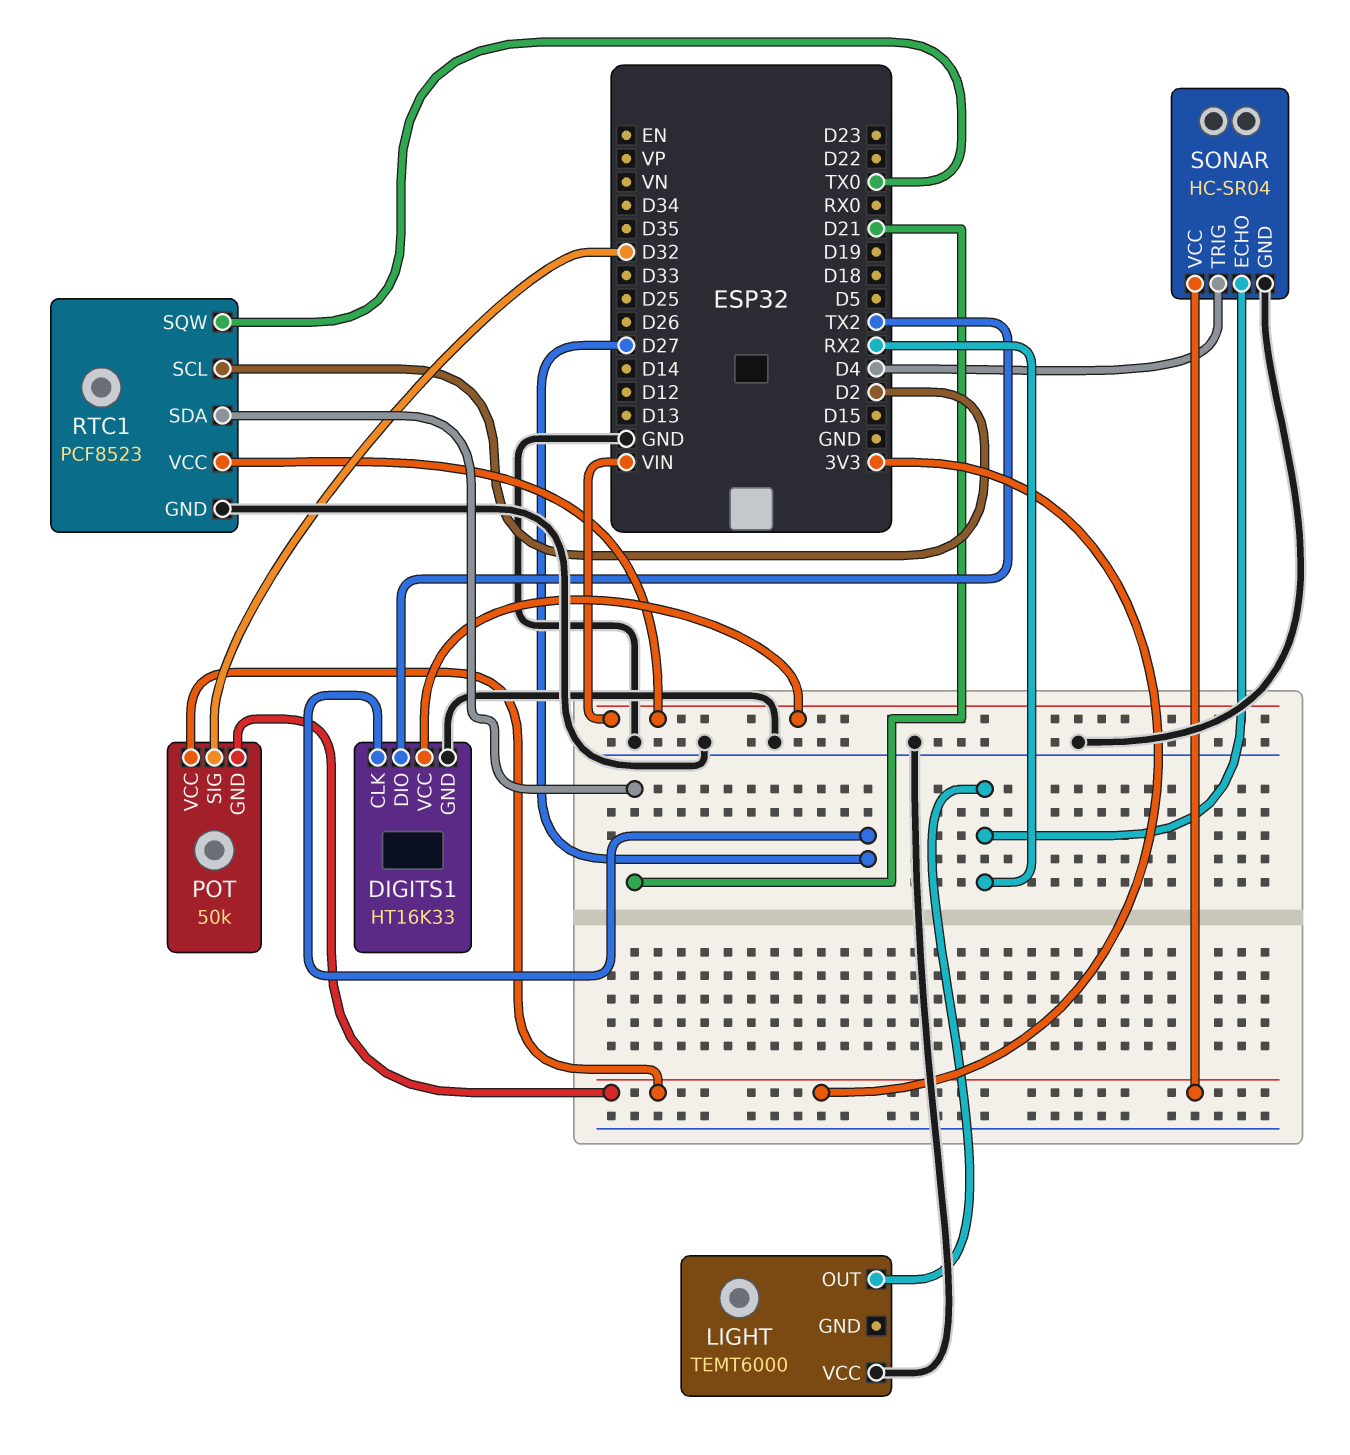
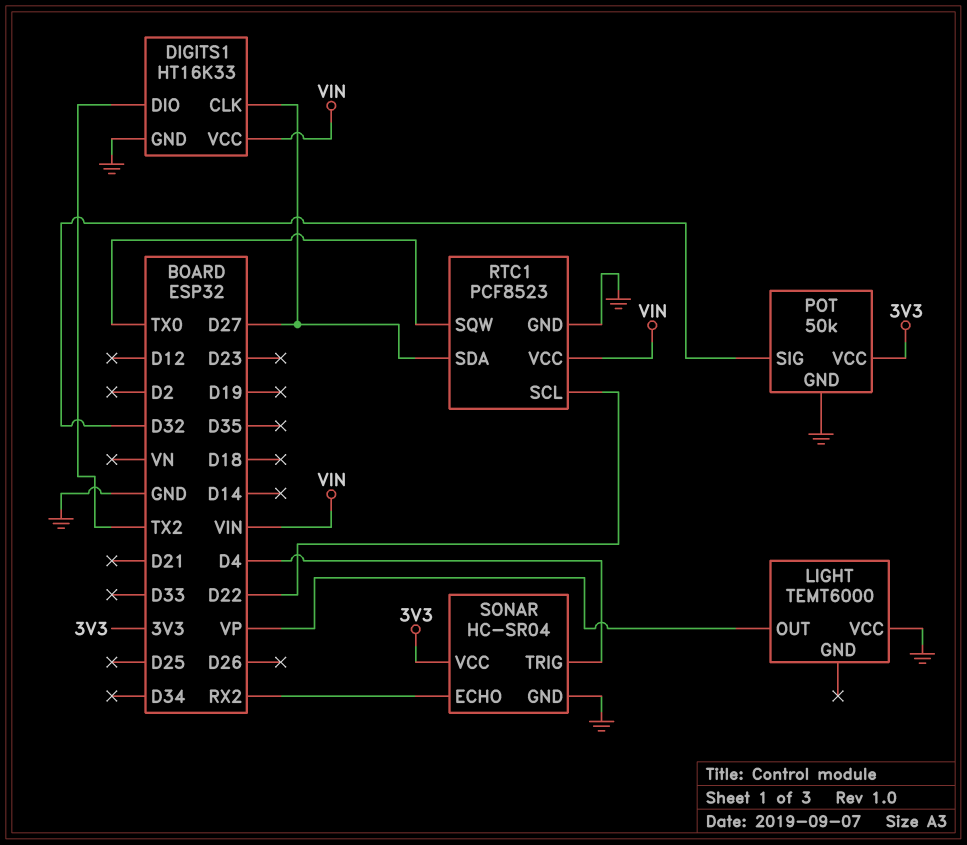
LIGHT pin OUT: RX2 -> VP
POT pin GND: 3V3 -> GND
RTC1 pin SCL: D2 -> D22
RTC1 pin SDA: D21 -> D27

